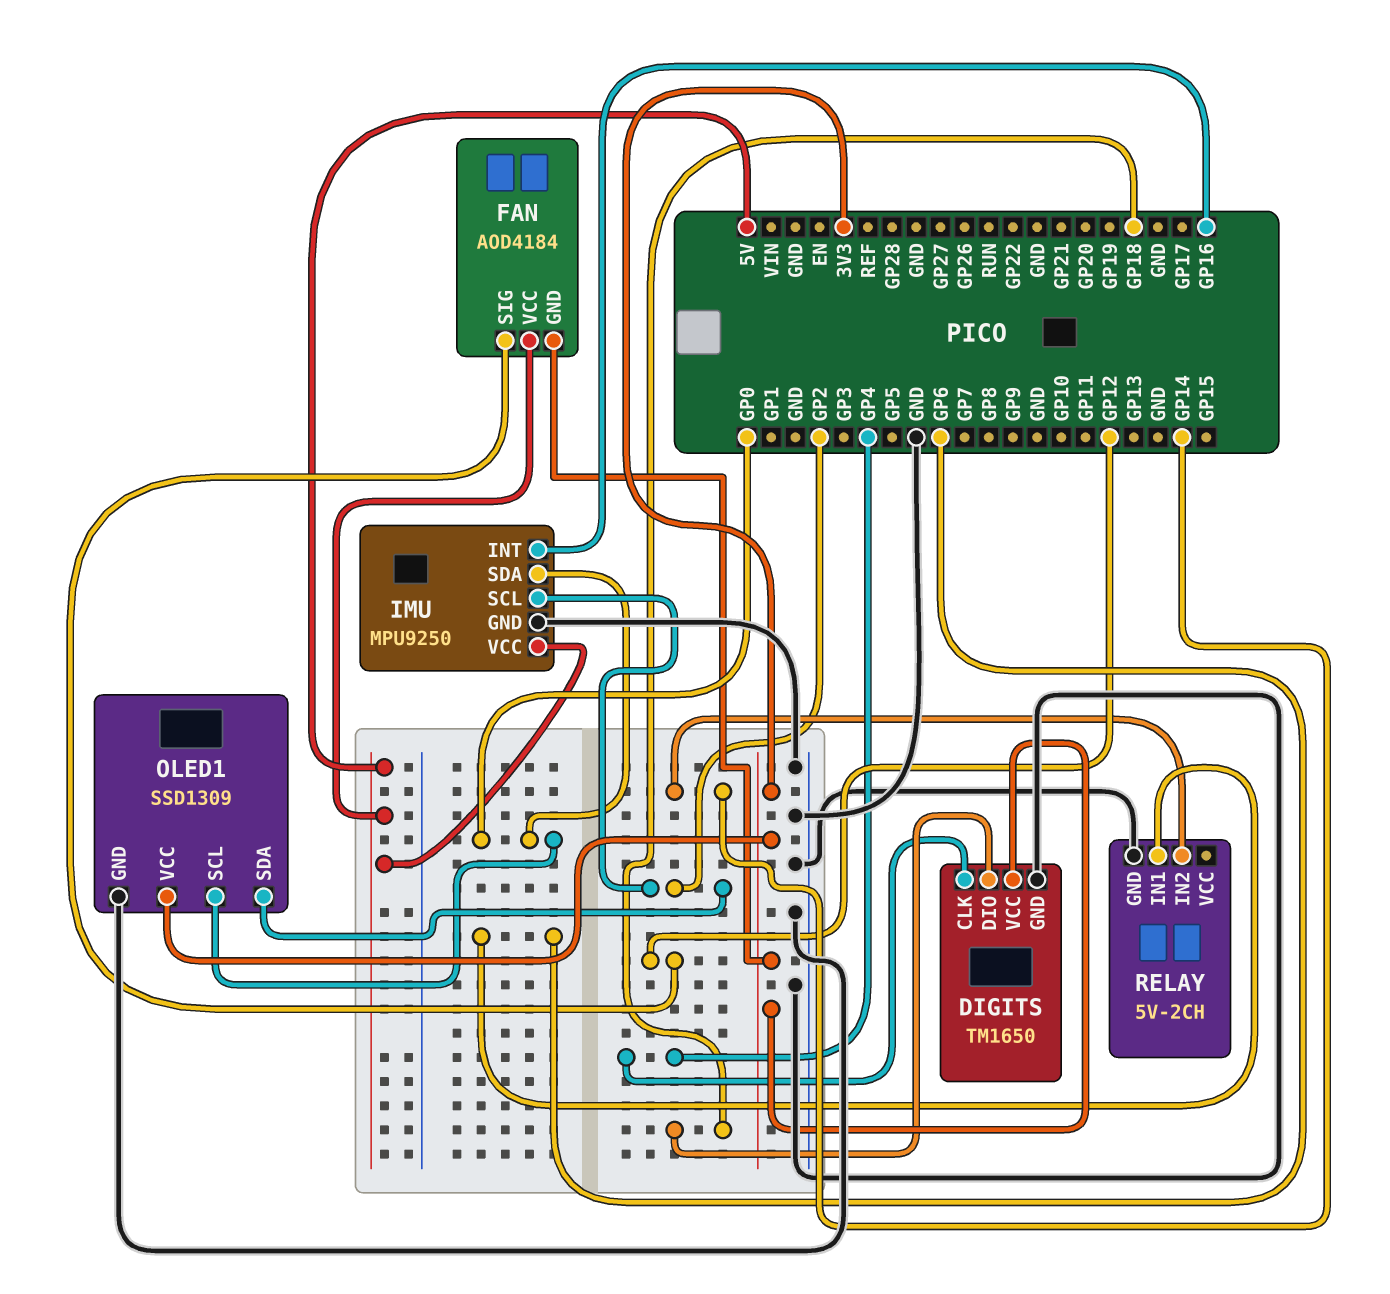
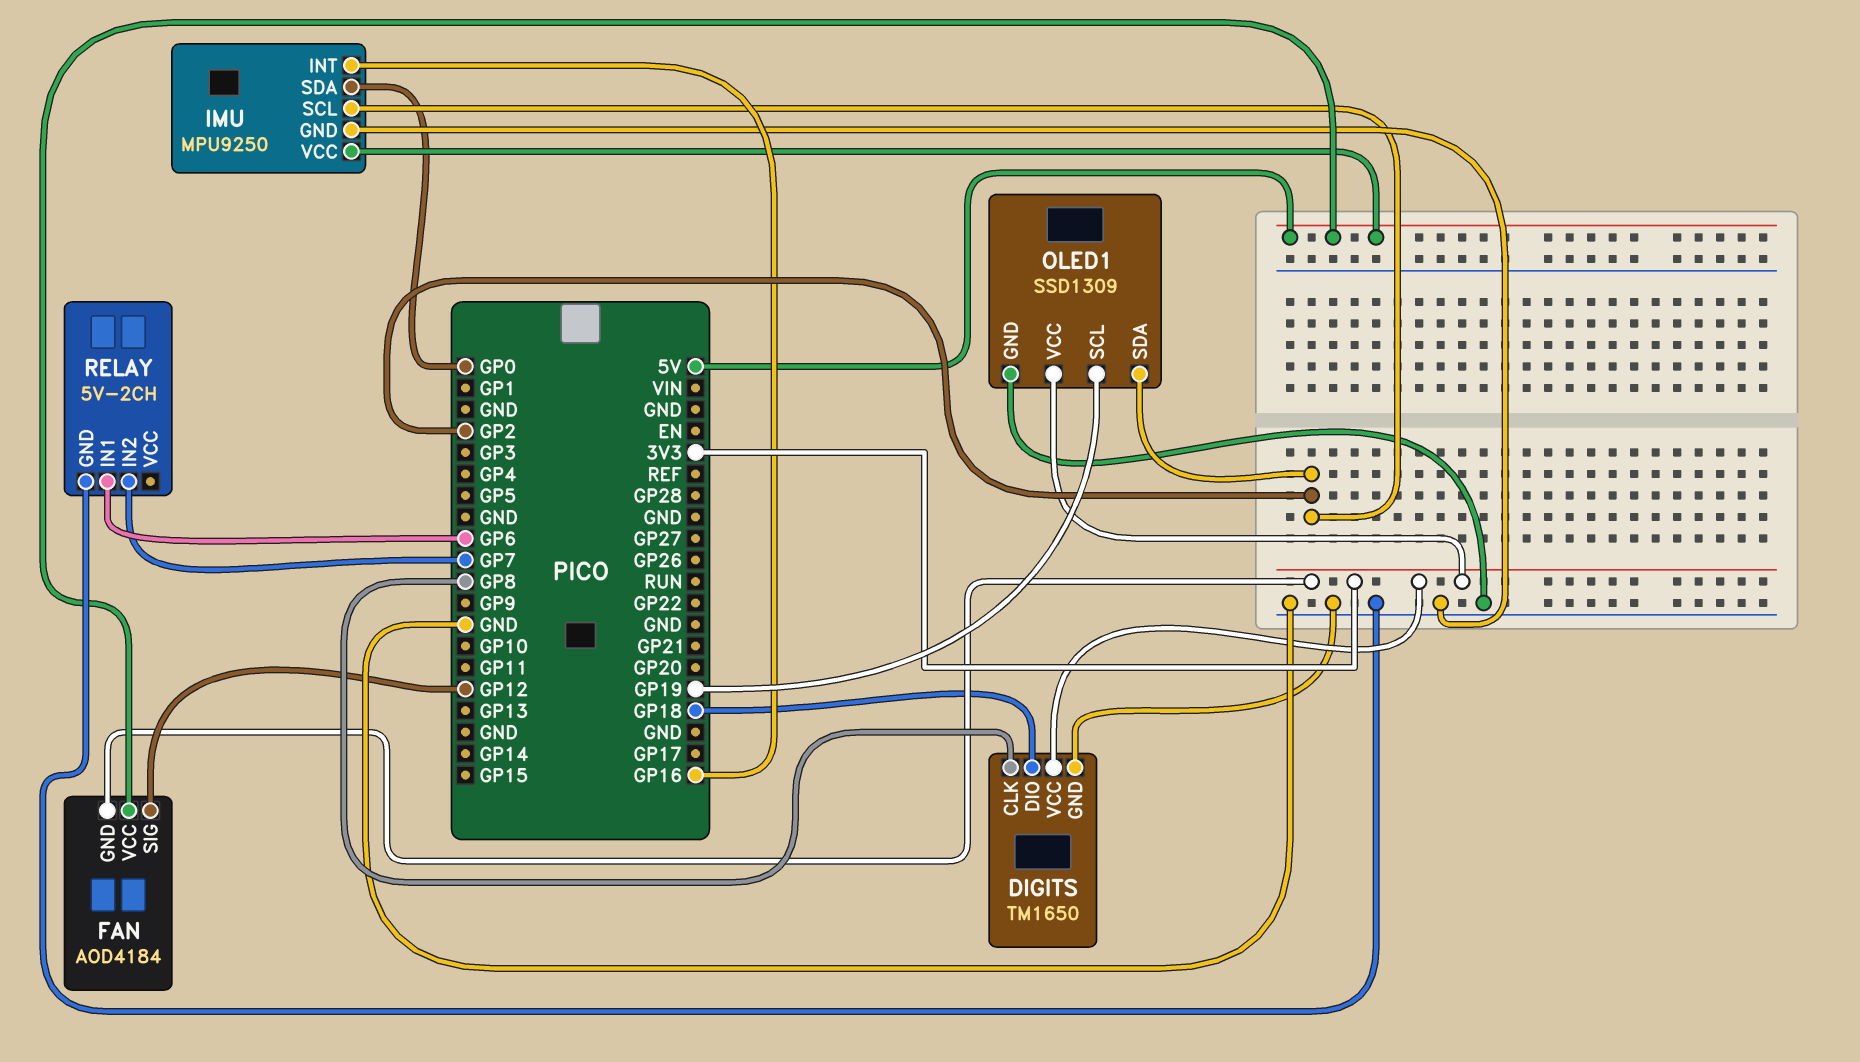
DIGITS pin CLK: GP4 -> GP8
OLED1 pin SCL: GP0 -> GP19
RELAY pin IN2: GP14 -> GP7

